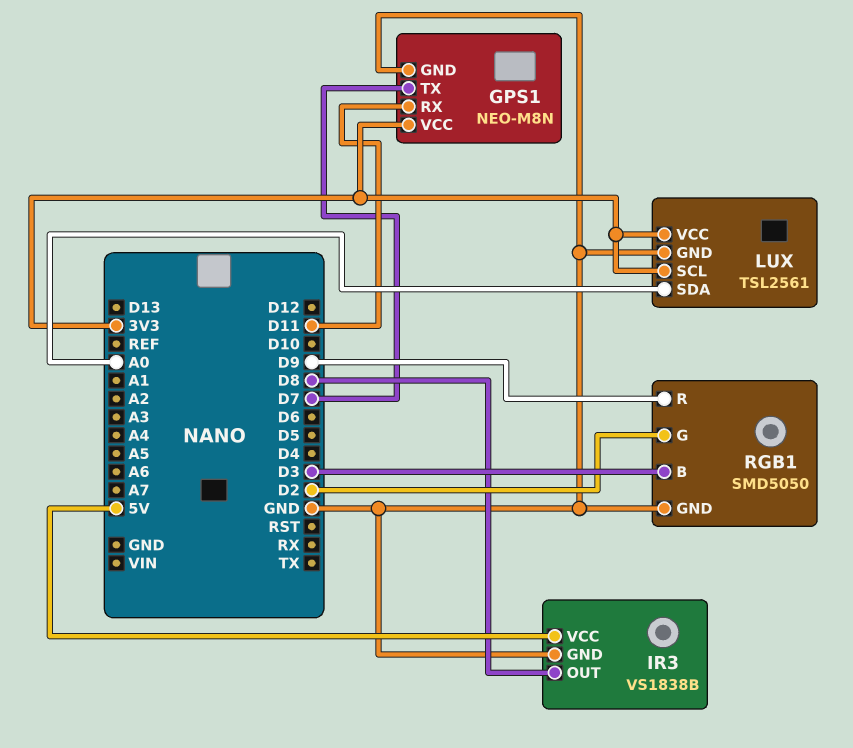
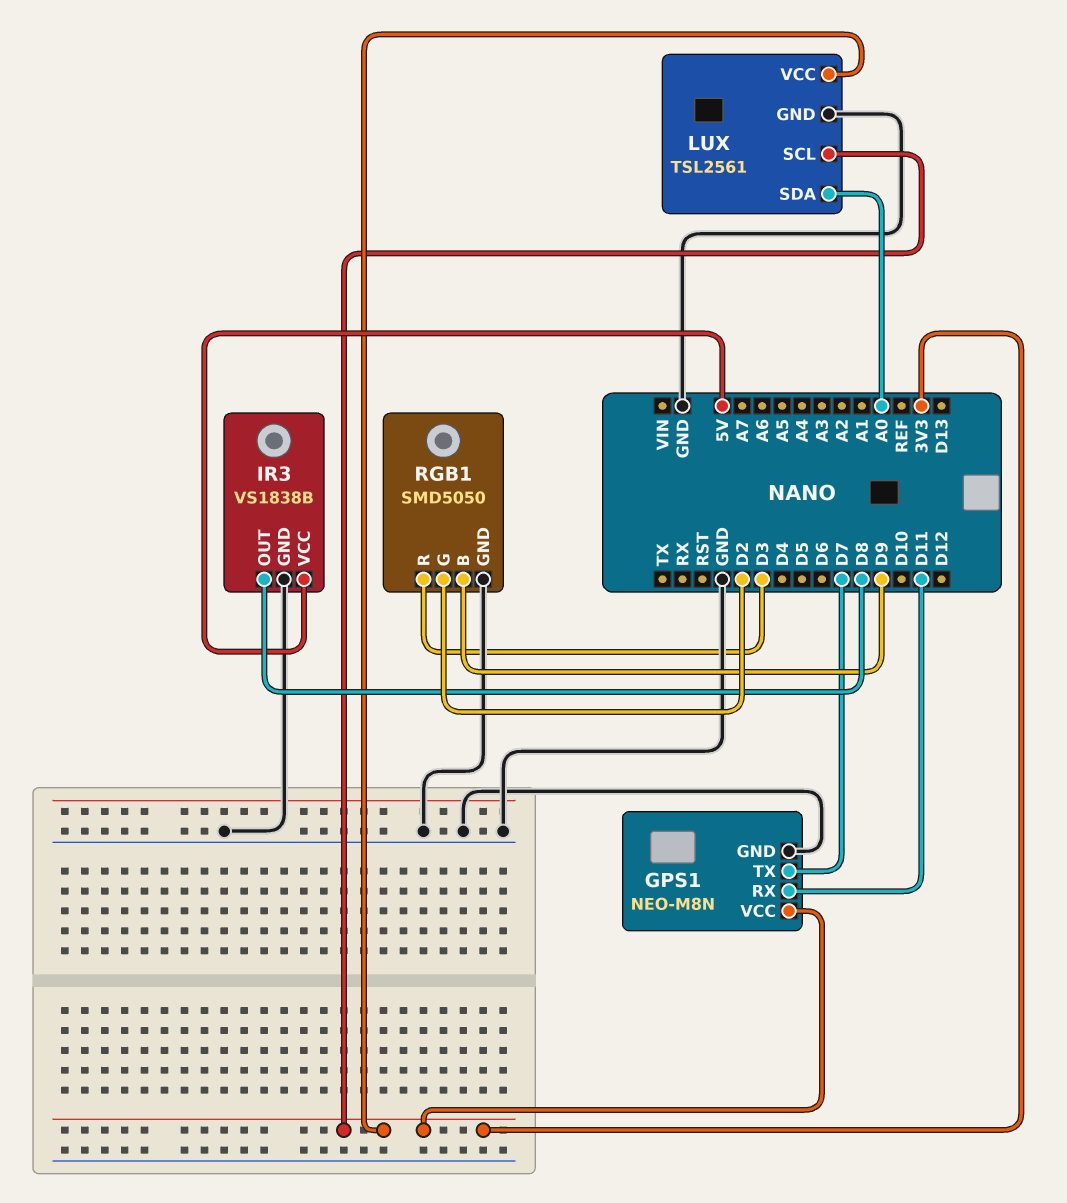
RGB1 pin B: D3 -> D9
RGB1 pin R: D9 -> D3

